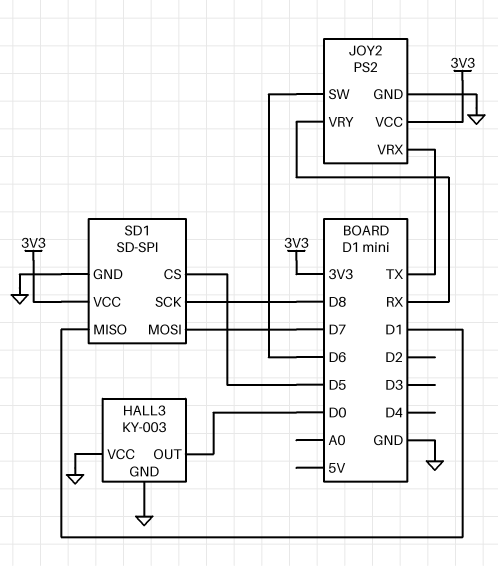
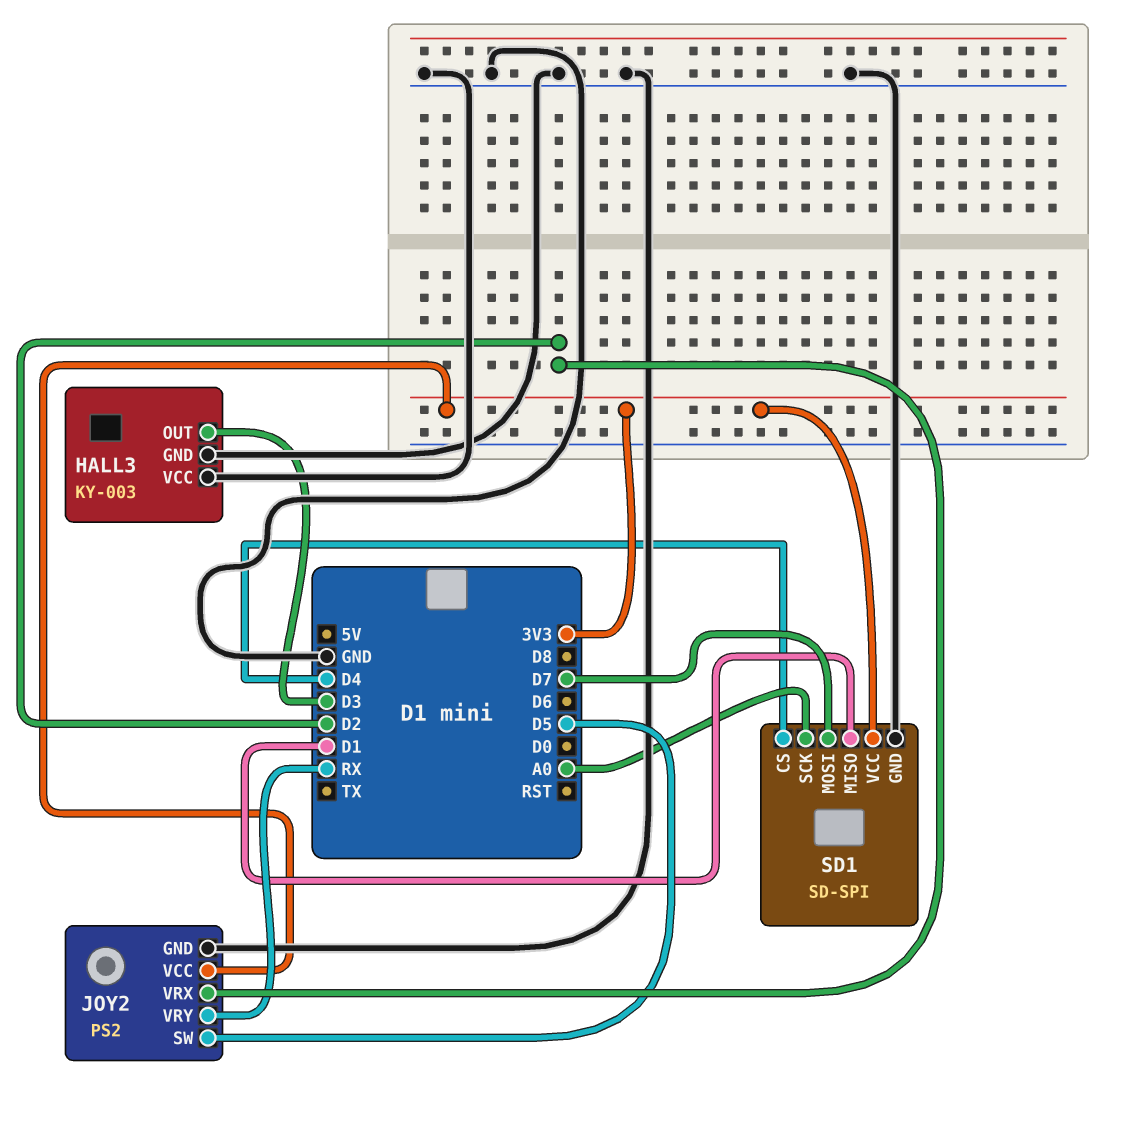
HALL3 pin OUT: D0 -> D3
JOY2 pin SW: D6 -> D5
JOY2 pin VRX: TX -> D2
SD1 pin CS: D5 -> D4
SD1 pin SCK: D8 -> A0

